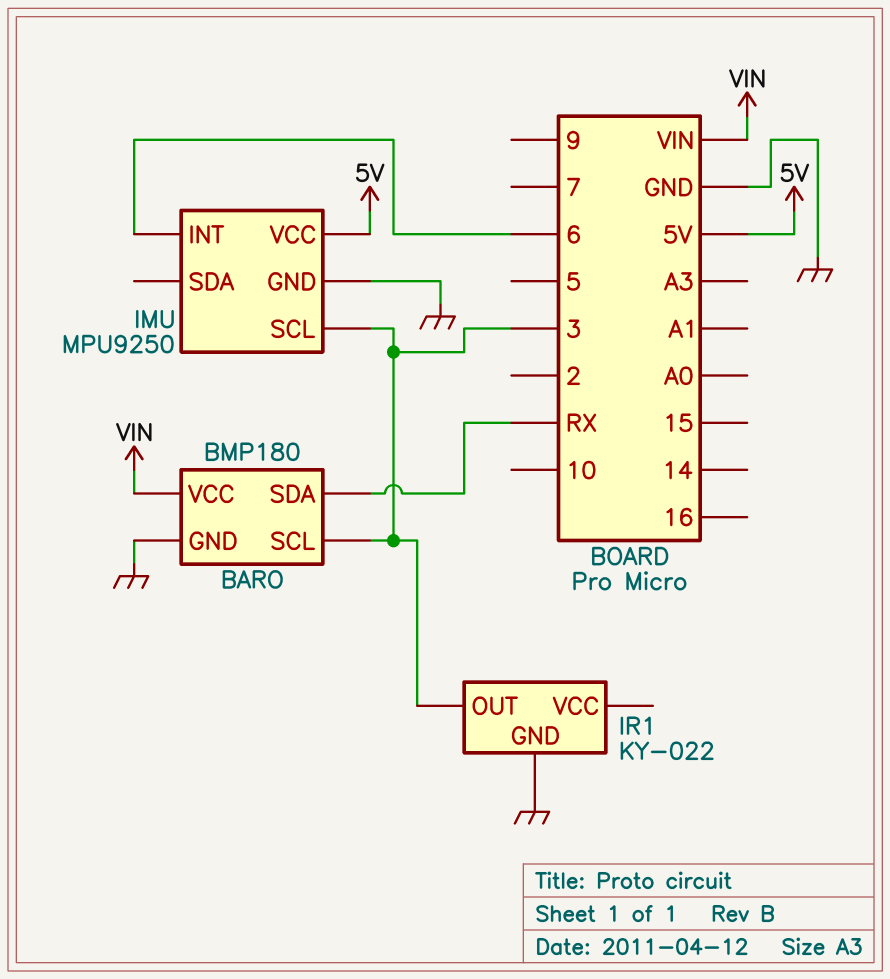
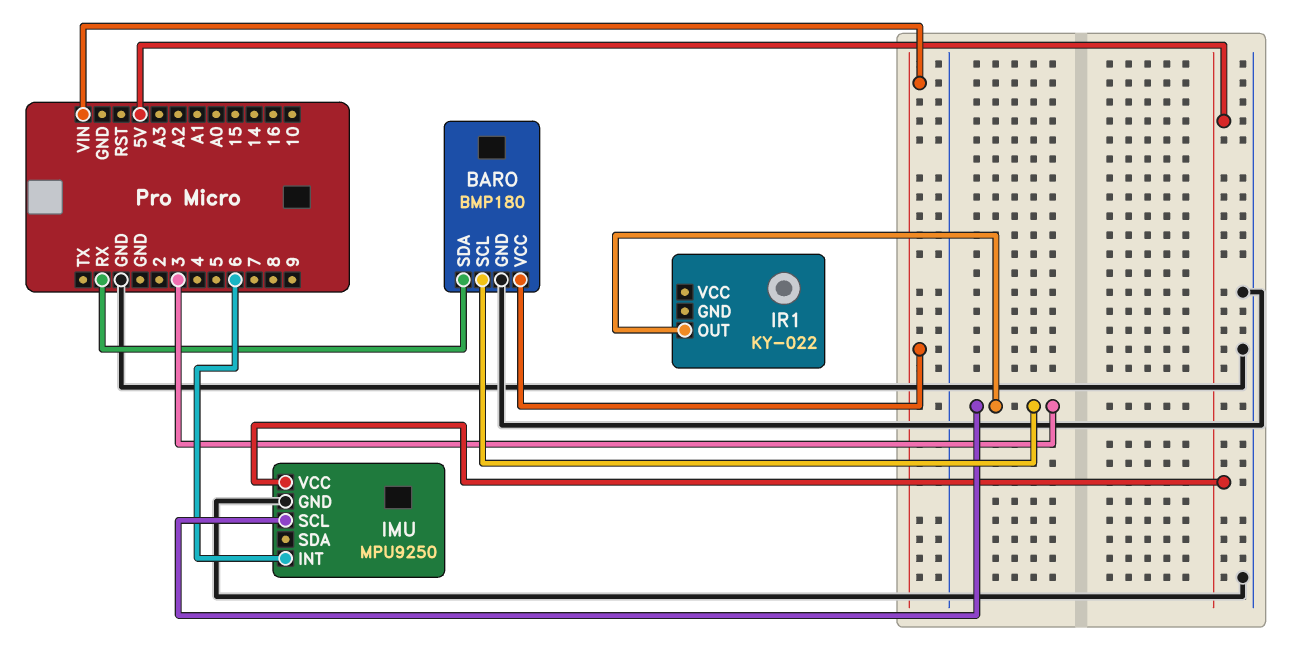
IR1 pin GND: GND -> none

